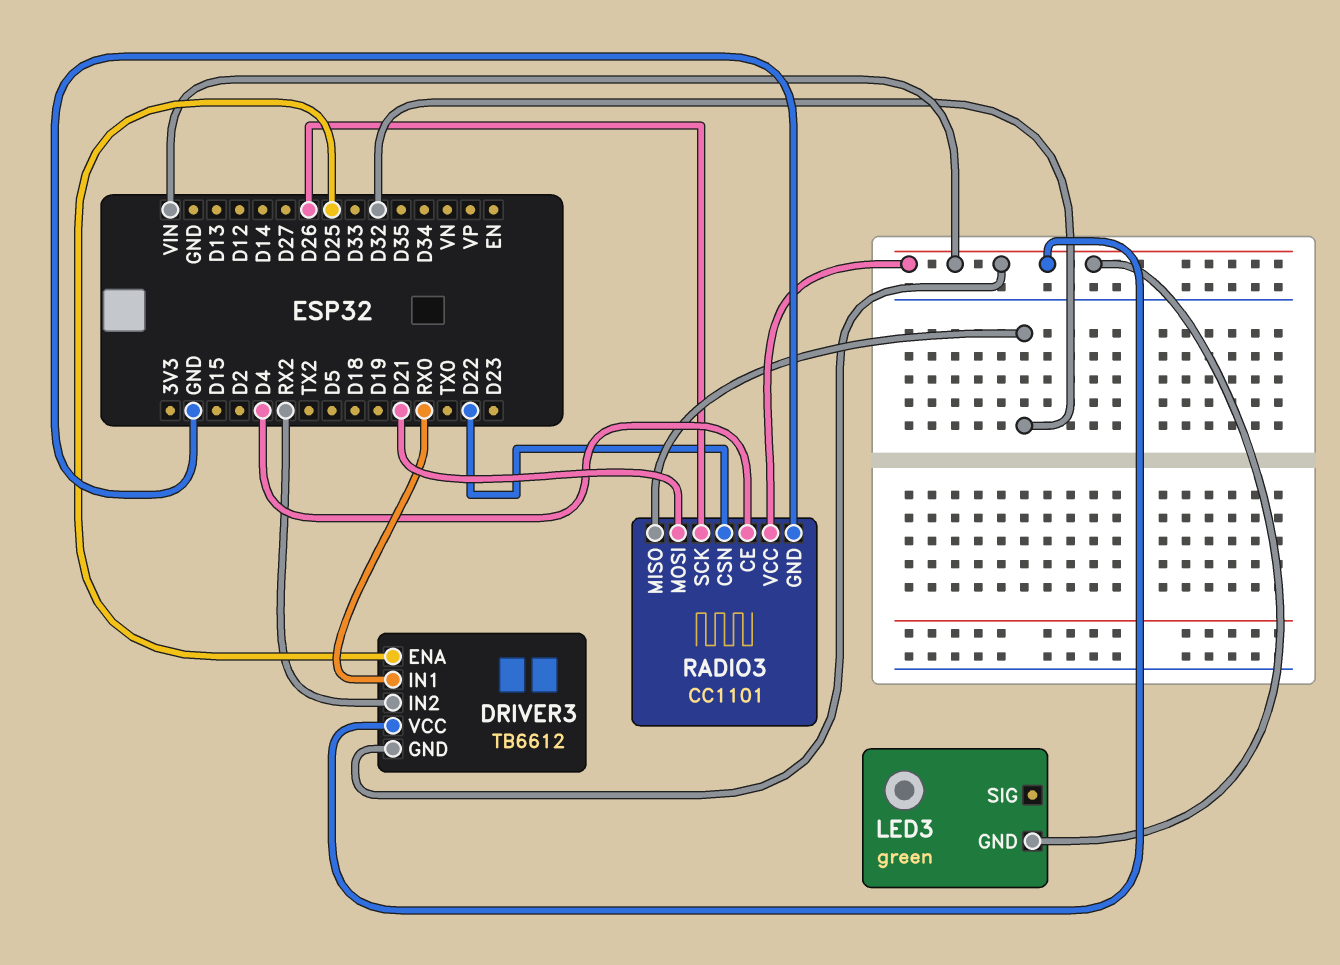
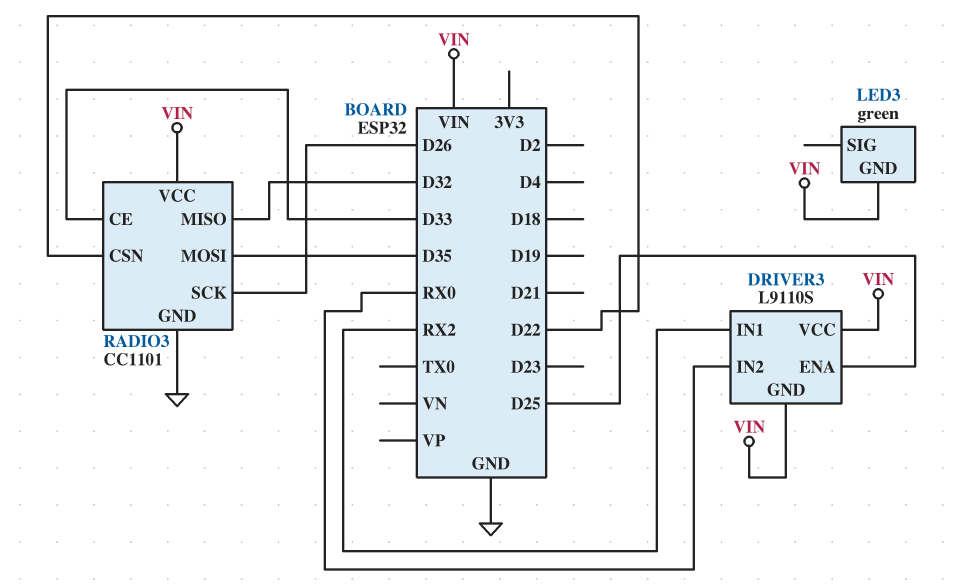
DRIVER3: TB6612 -> L9110S
DRIVER3 pin IN1: RX0 -> RX2
DRIVER3 pin IN2: RX2 -> RX0
RADIO3 pin CE: D4 -> D33
RADIO3 pin MOSI: D21 -> D35

